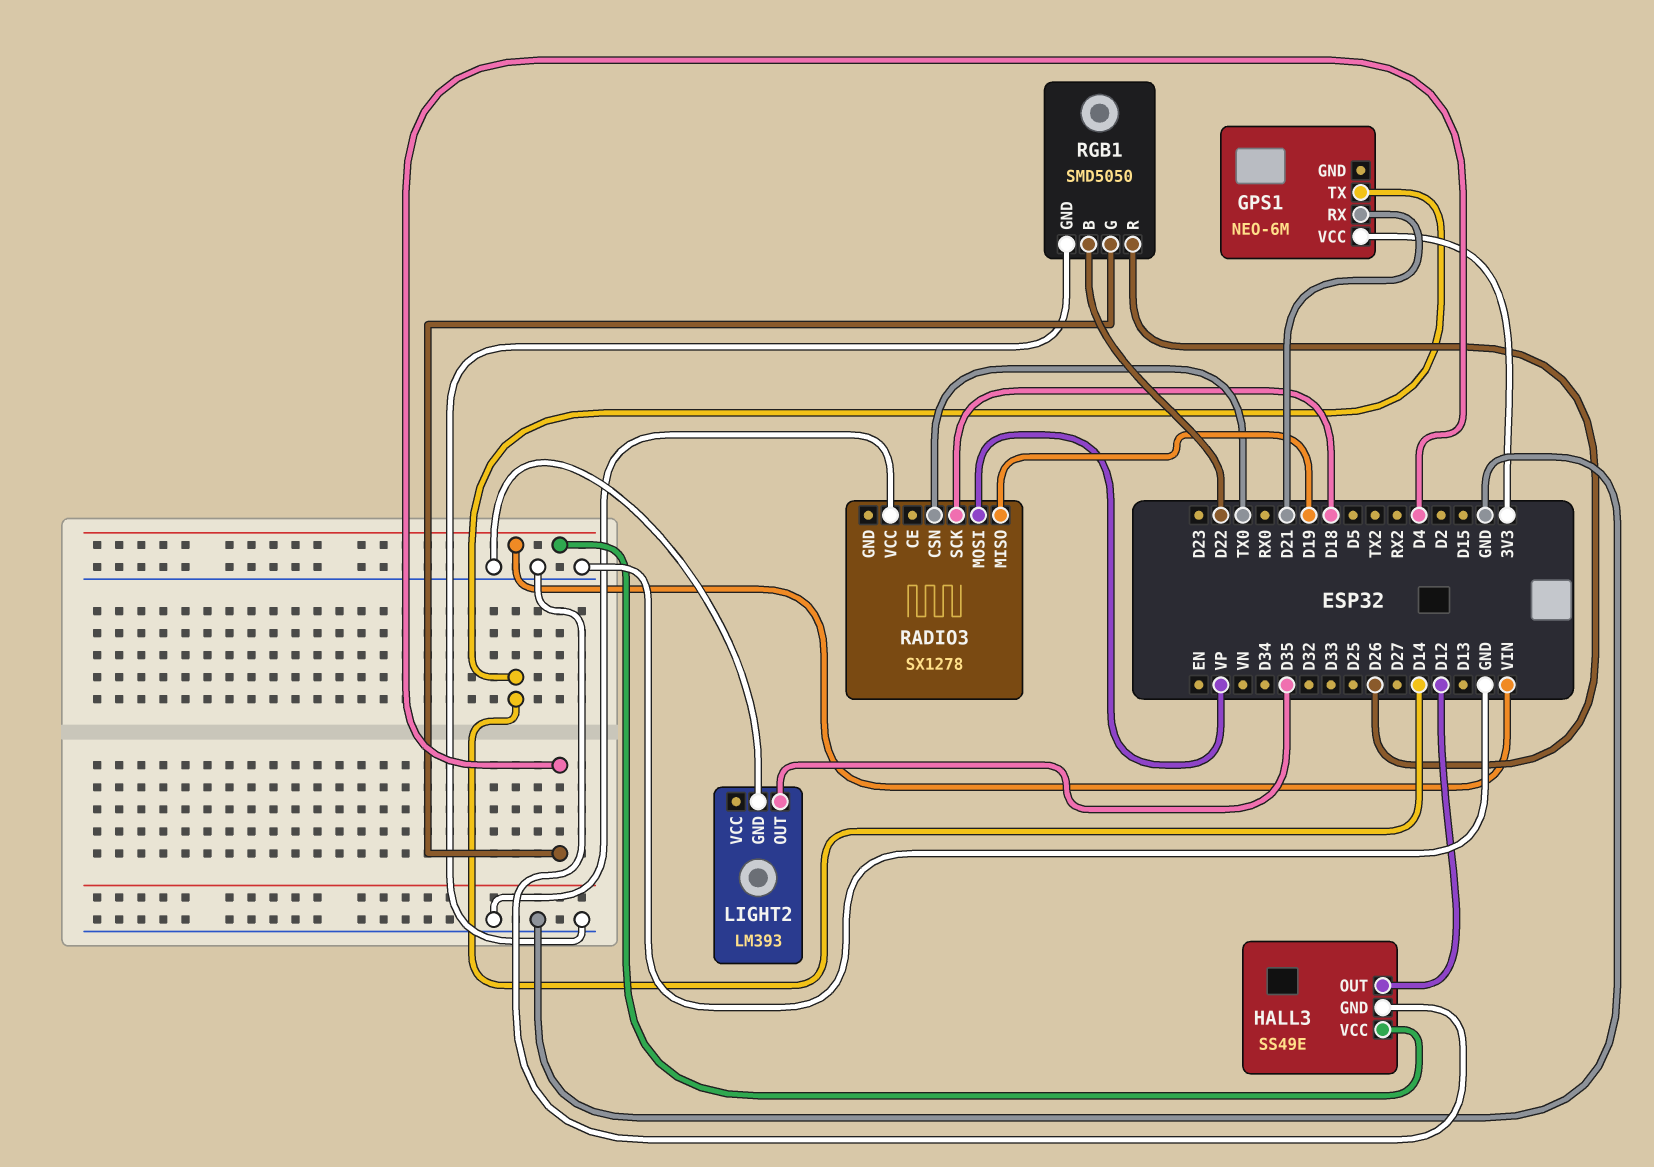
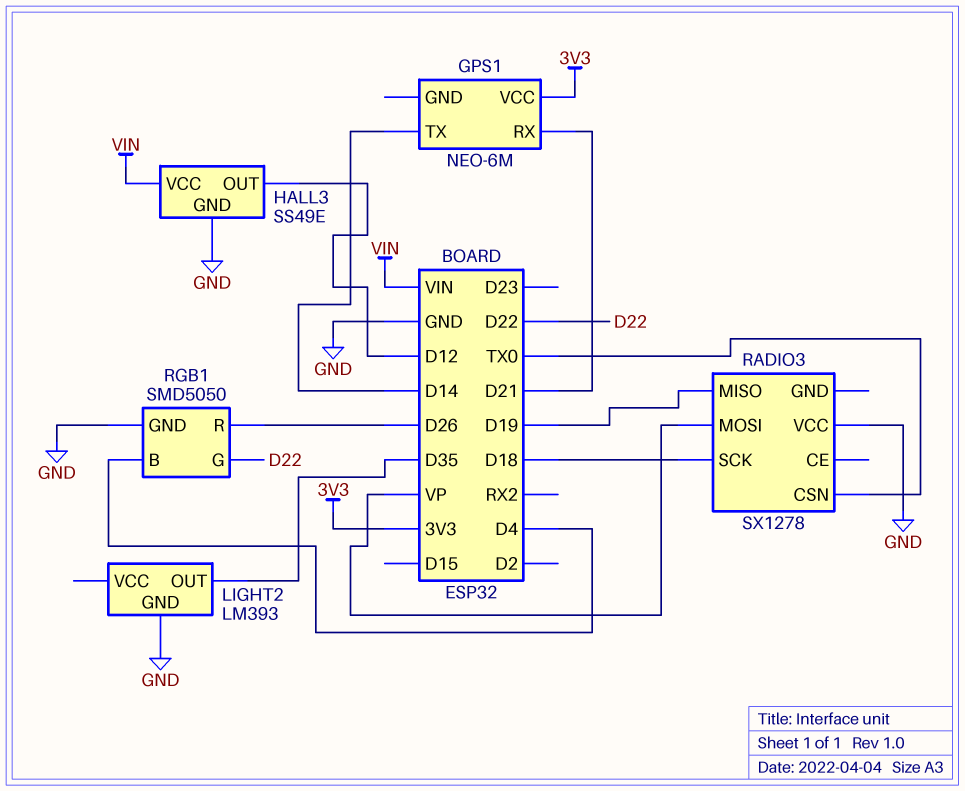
RGB1 pin B: D22 -> D4
RGB1 pin G: D4 -> D22

